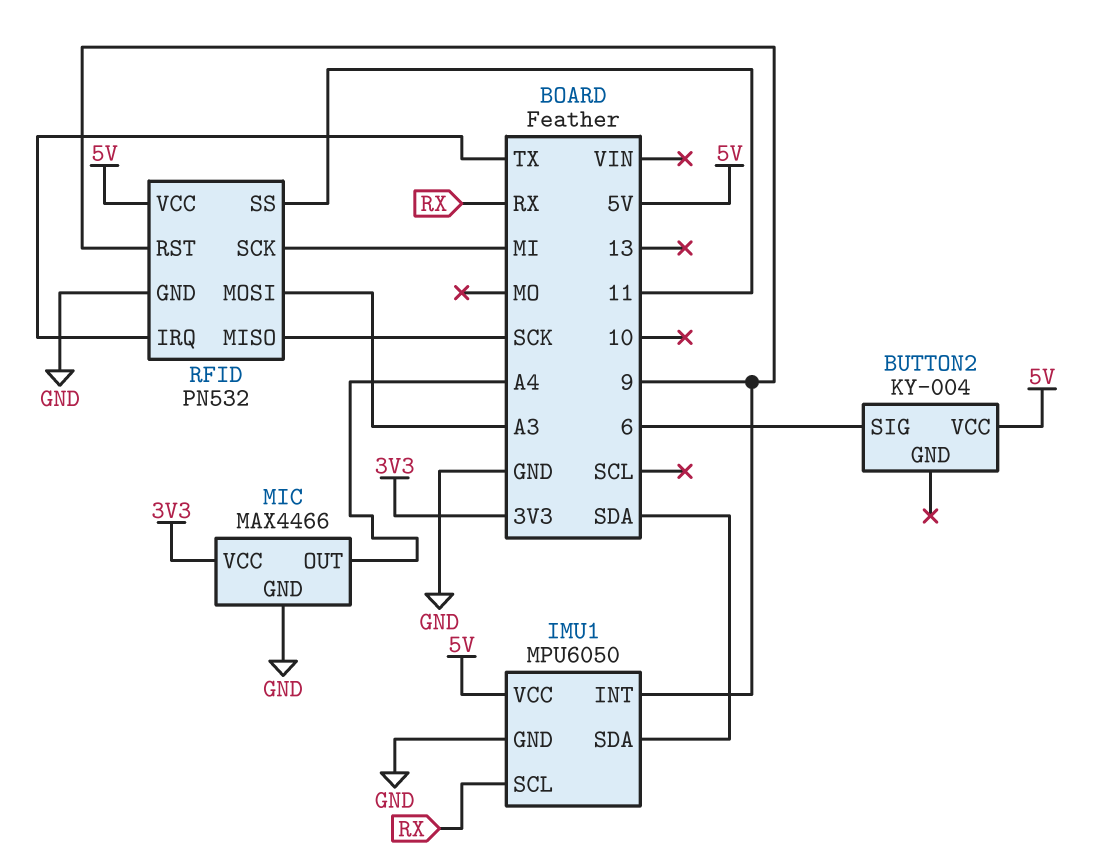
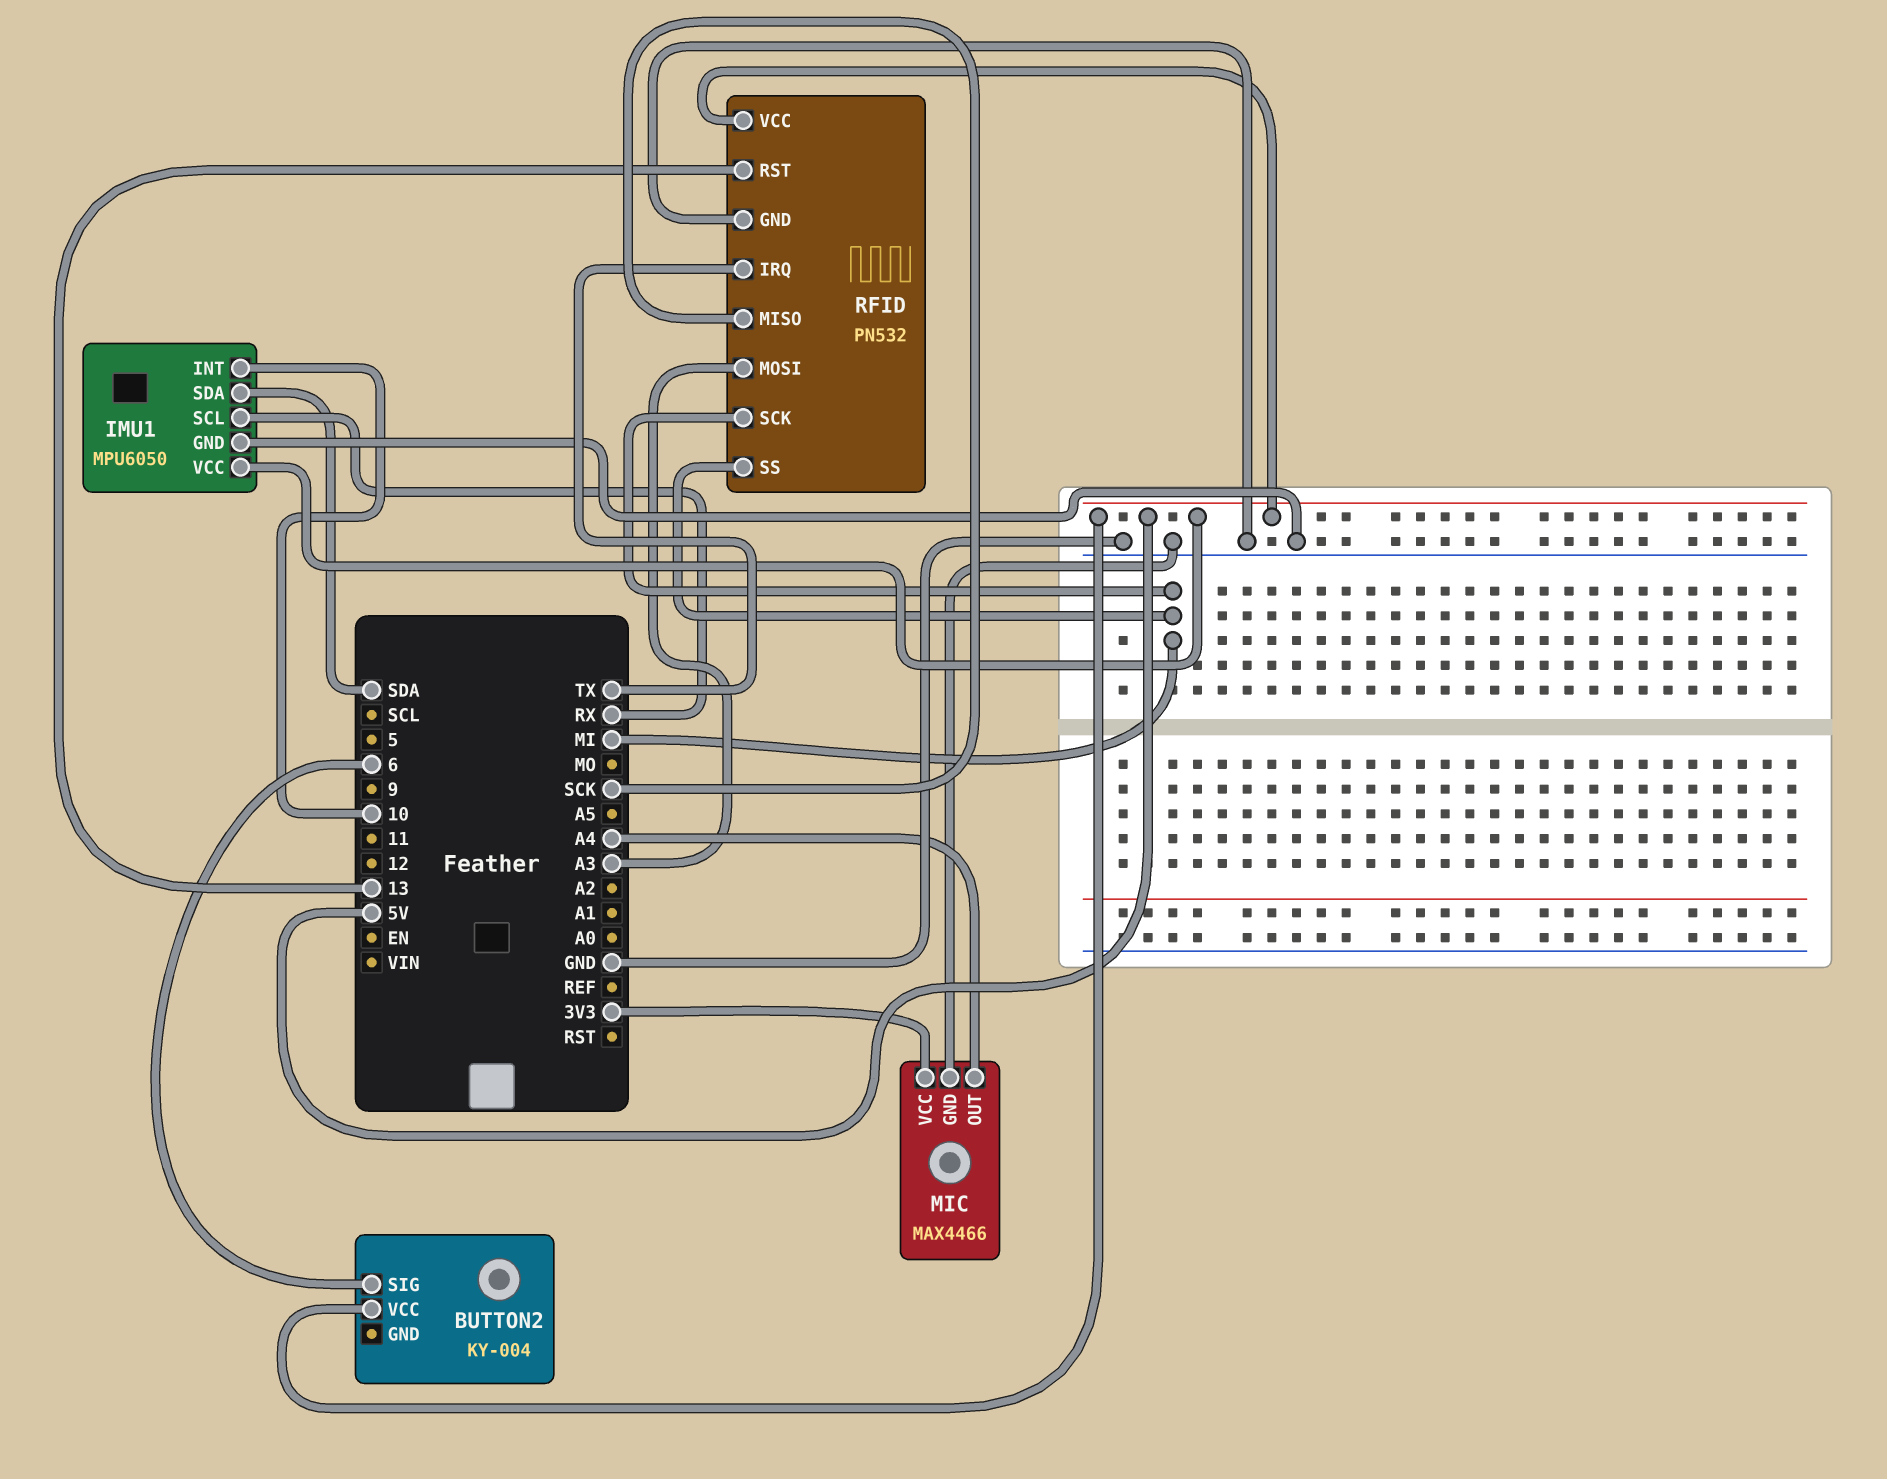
IMU1 pin INT: 9 -> 10
RFID pin RST: 9 -> 13
RFID pin SS: 11 -> MI

